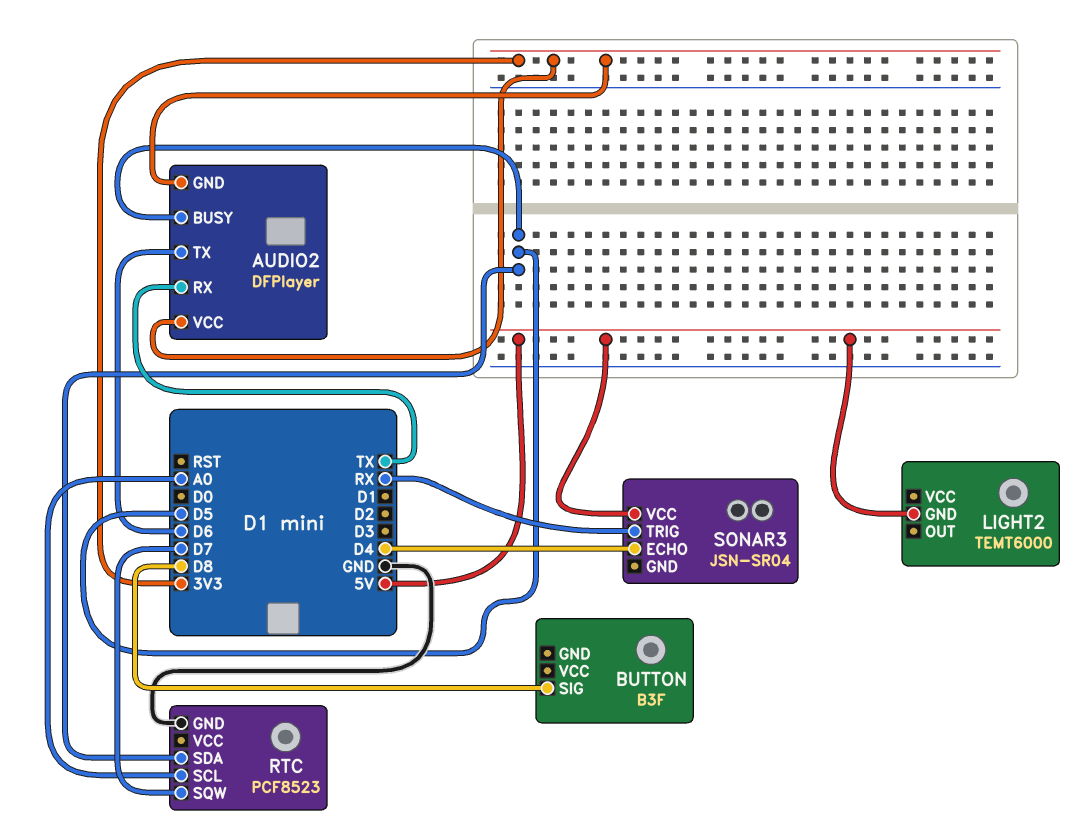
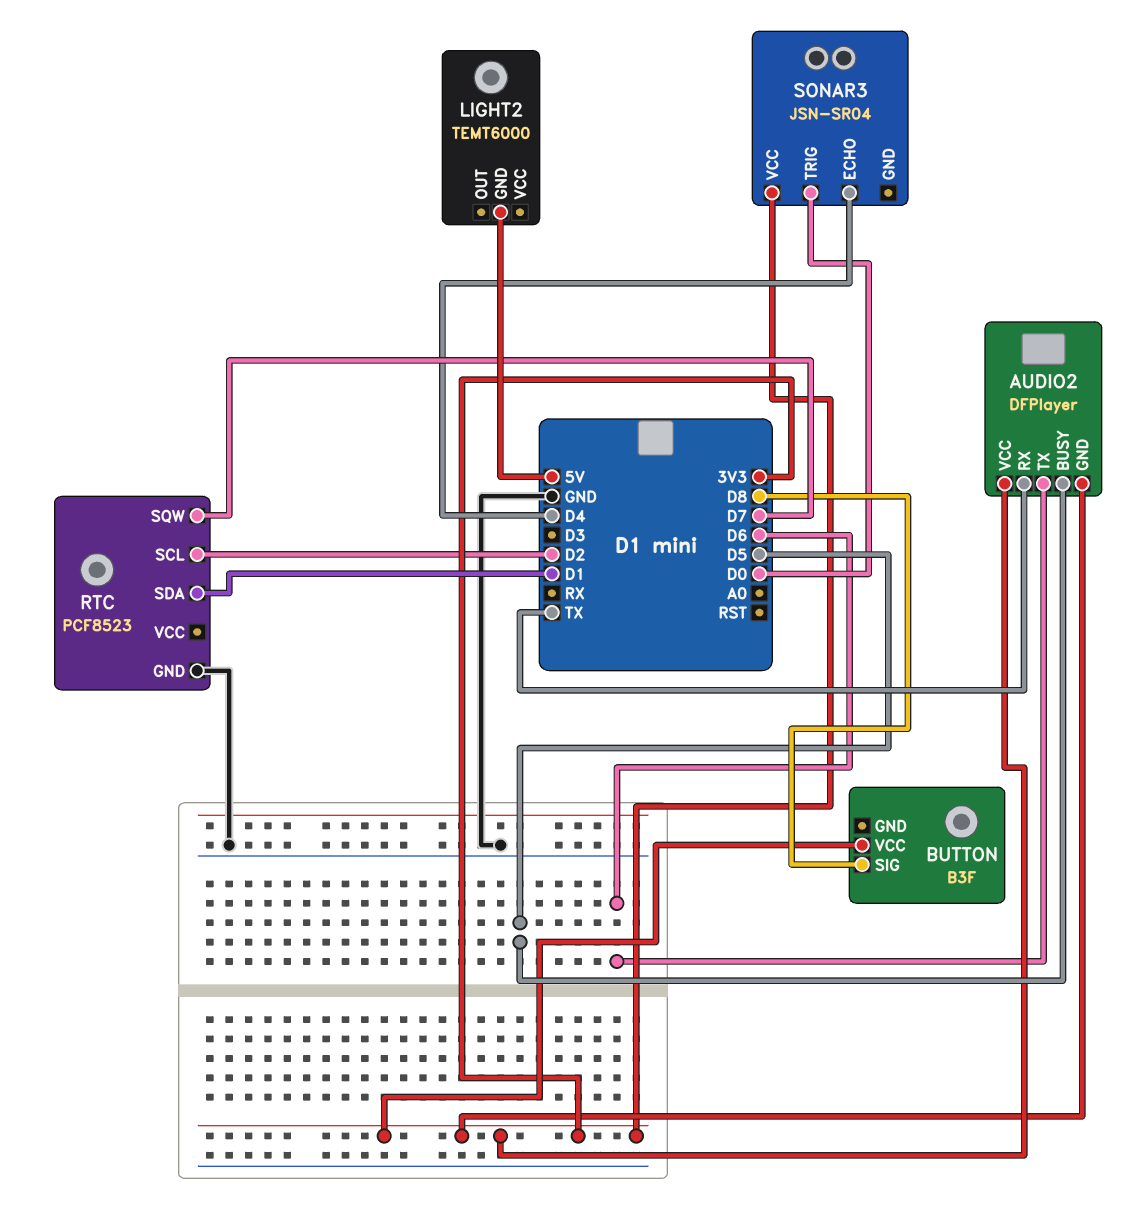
BUTTON pin VCC: none -> 3V3
RTC pin SCL: A0 -> D2
RTC pin SDA: D5 -> D1
SONAR3 pin TRIG: RX -> D0
SONAR3 pin VCC: 5V -> 3V3

